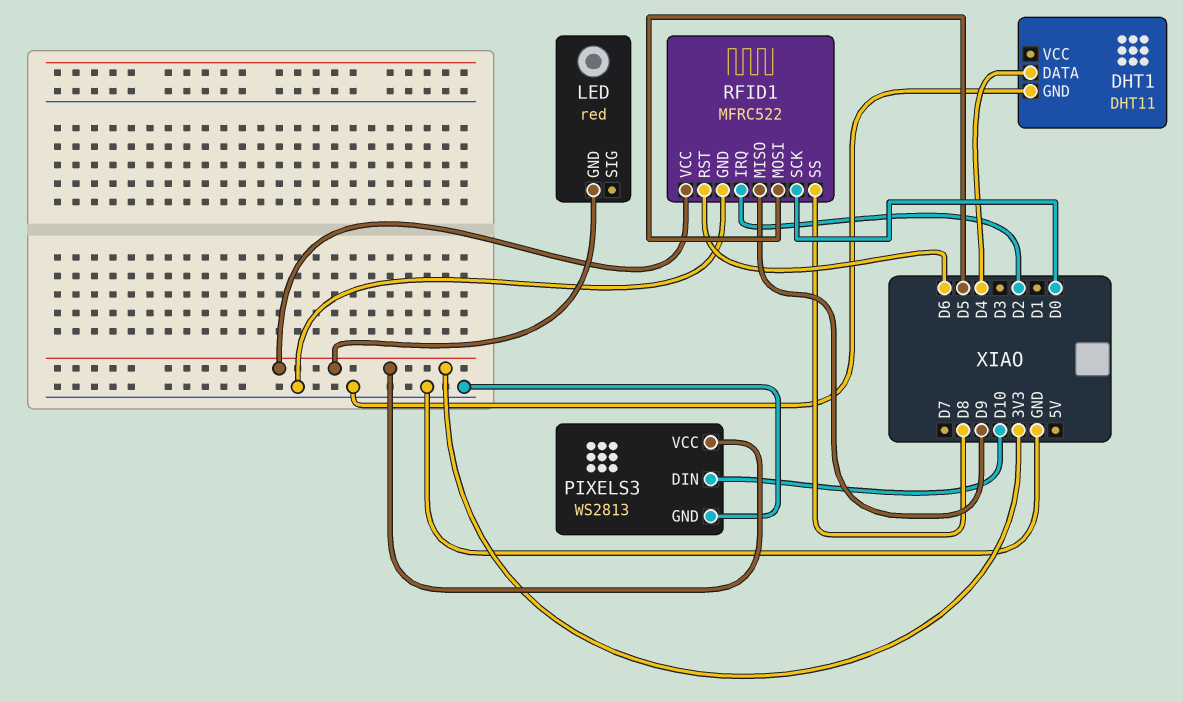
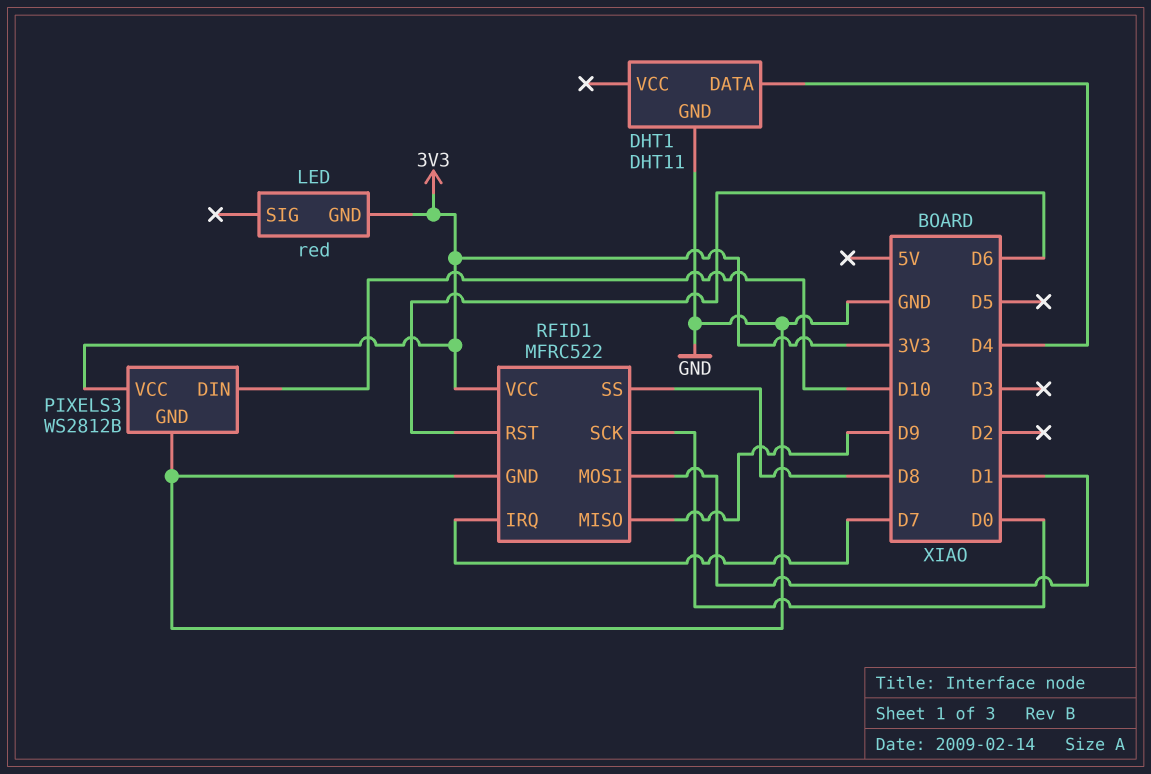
PIXELS3: WS2813 -> WS2812B
RFID1 pin IRQ: D2 -> D7
RFID1 pin MOSI: D5 -> D1

